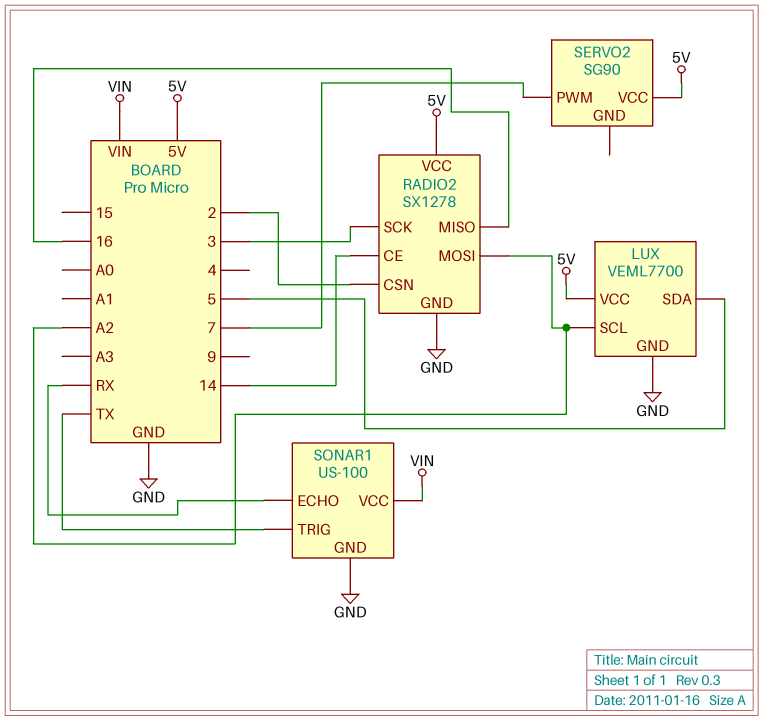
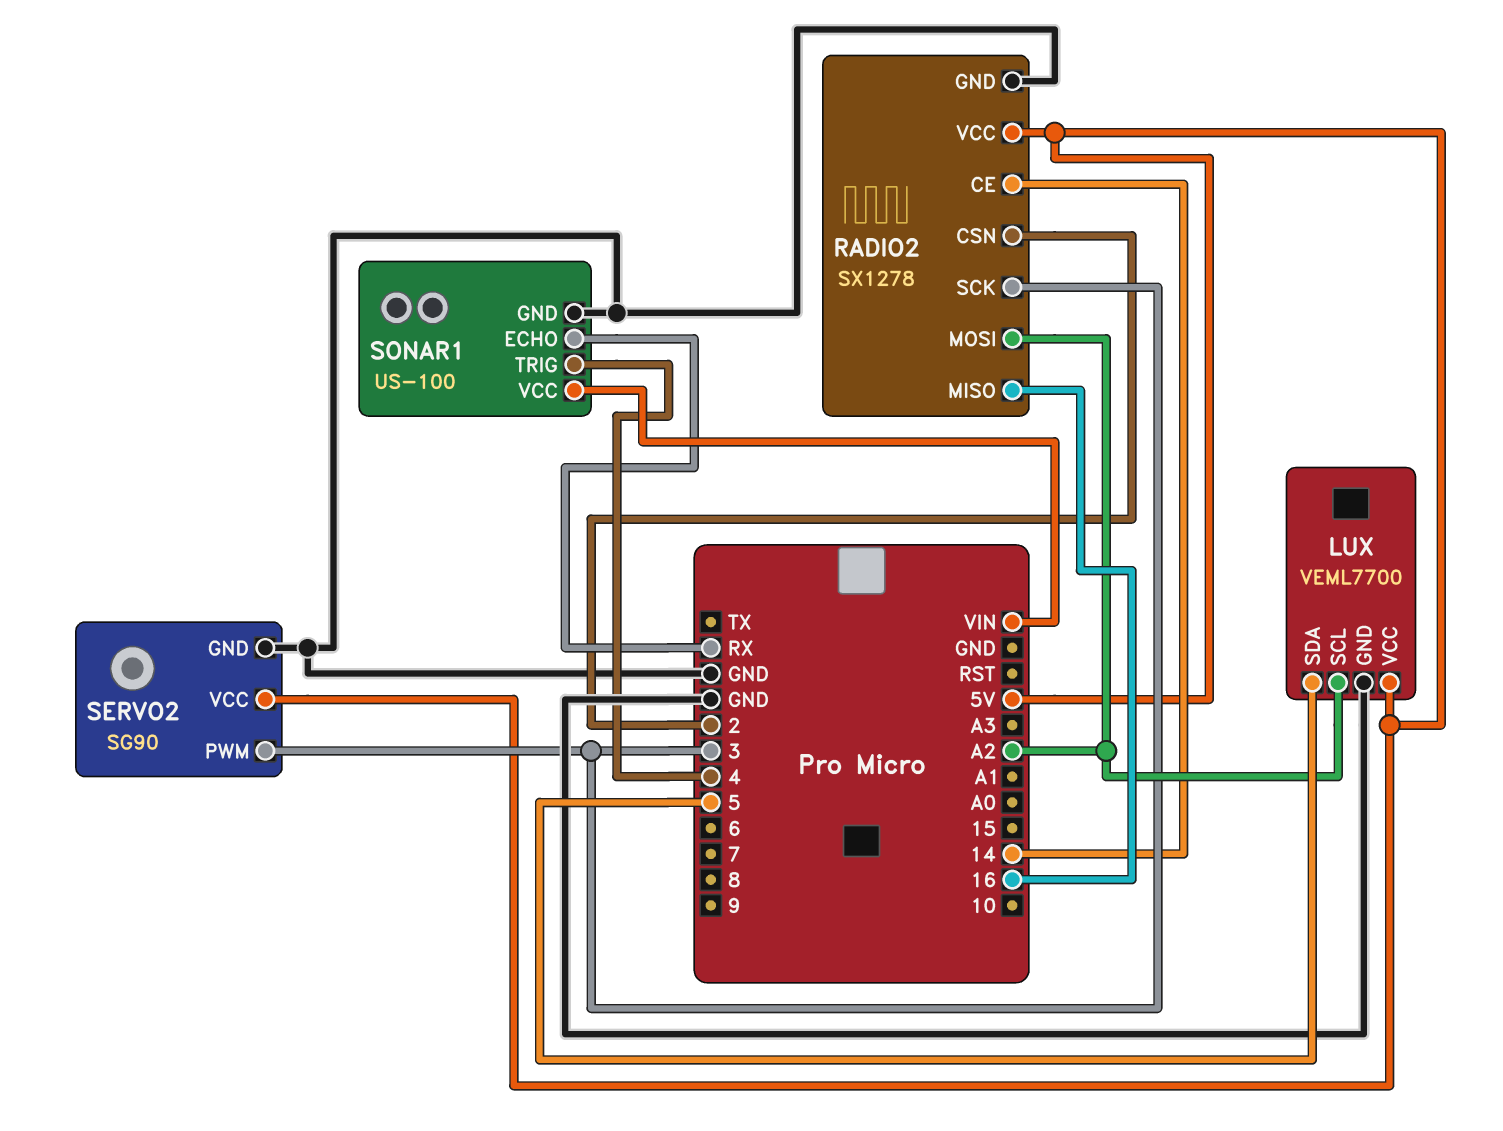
SERVO2 pin GND: none -> GND
SERVO2 pin PWM: 7 -> 3
SONAR1 pin TRIG: TX -> 4

